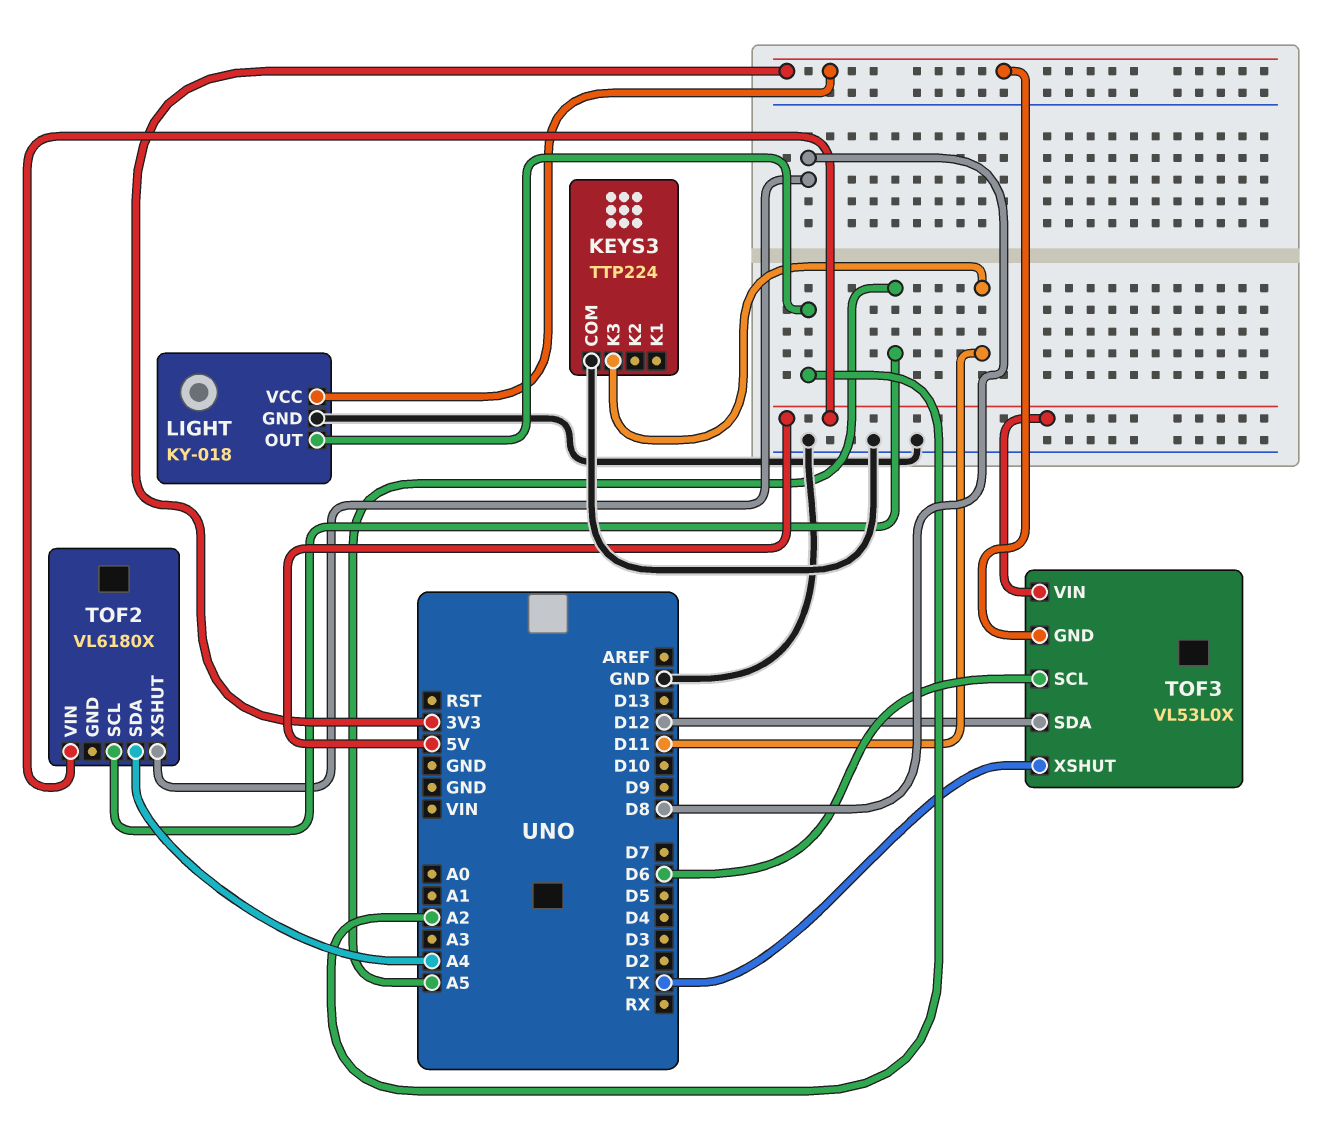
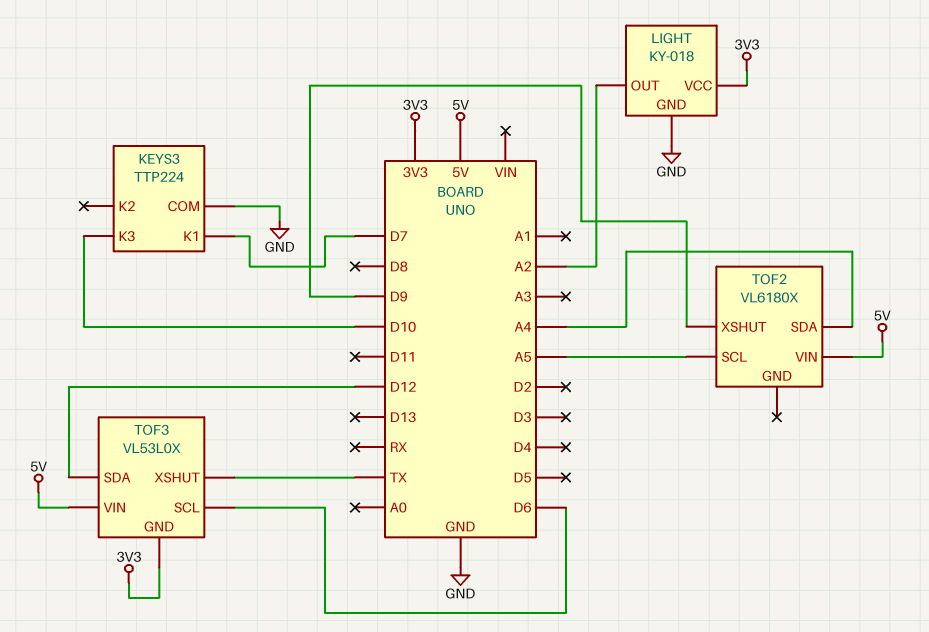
KEYS3 pin K1: none -> D7
KEYS3 pin K3: D11 -> D10
TOF2 pin XSHUT: D8 -> D9

